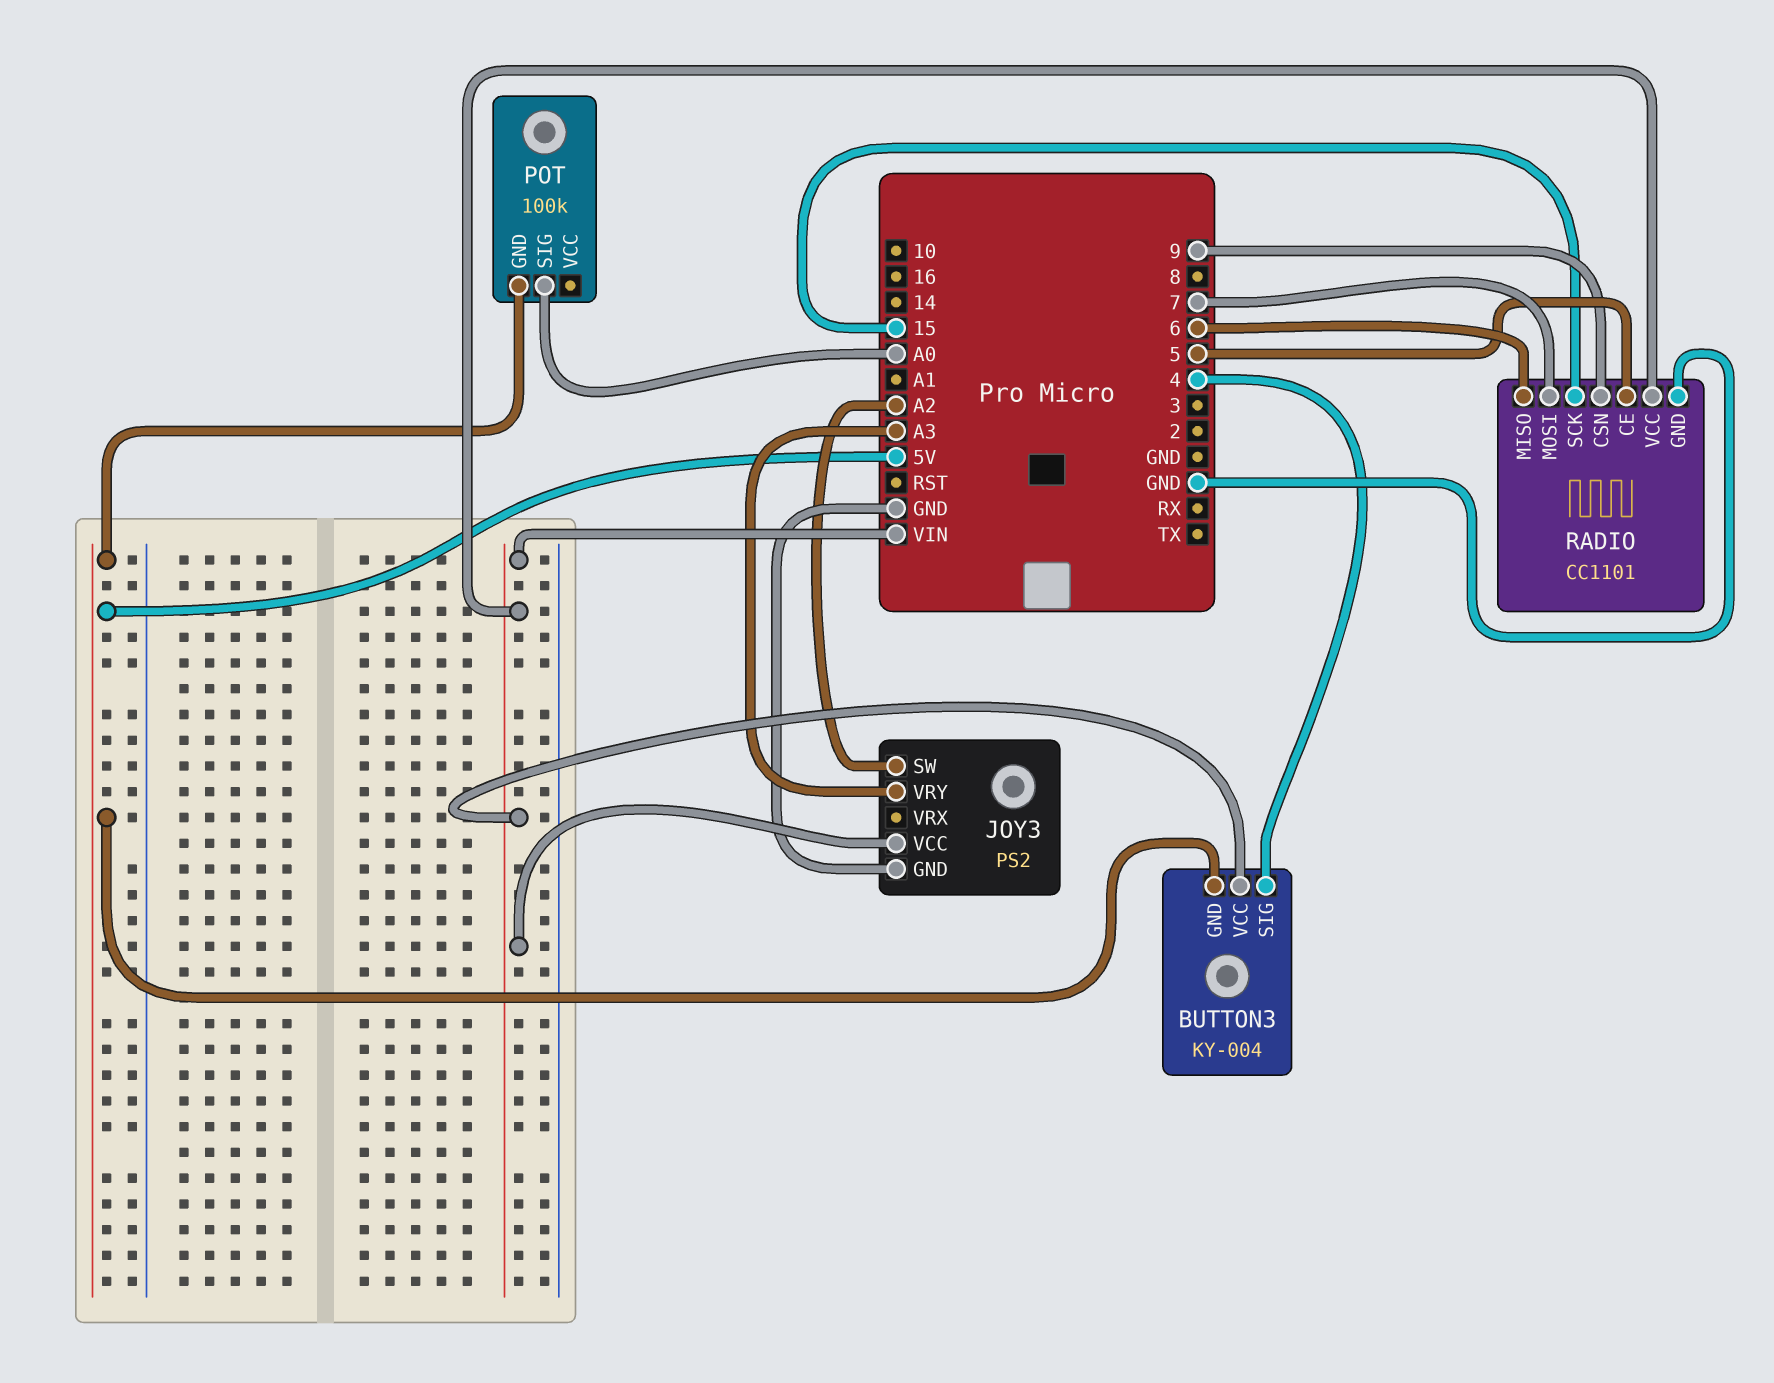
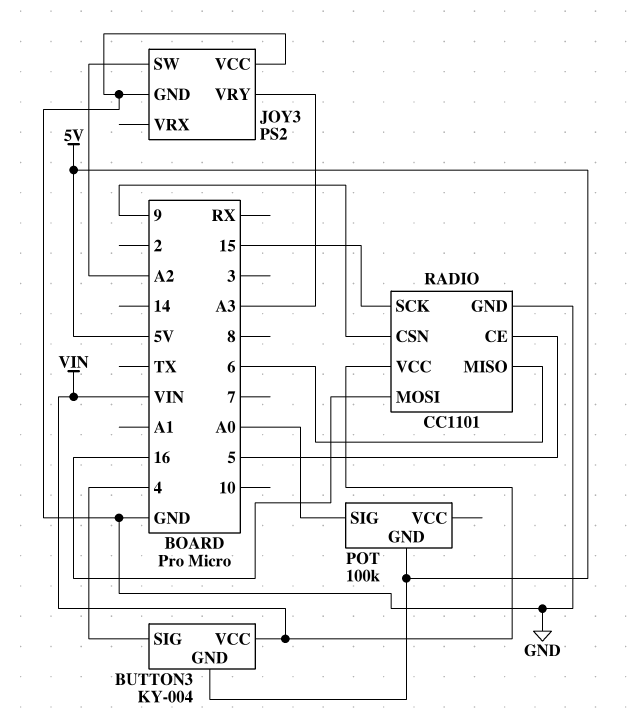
JOY3 pin VCC: VIN -> GND
RADIO pin MOSI: 7 -> 16

